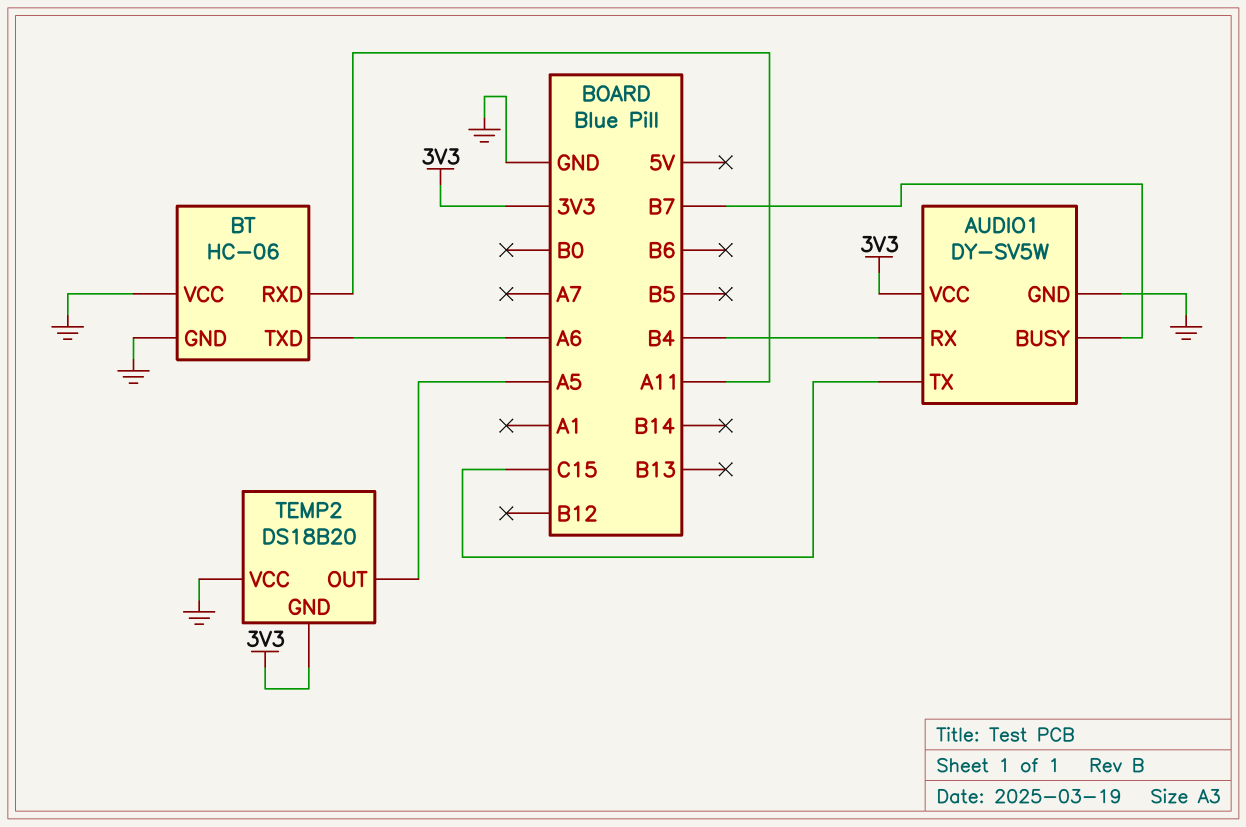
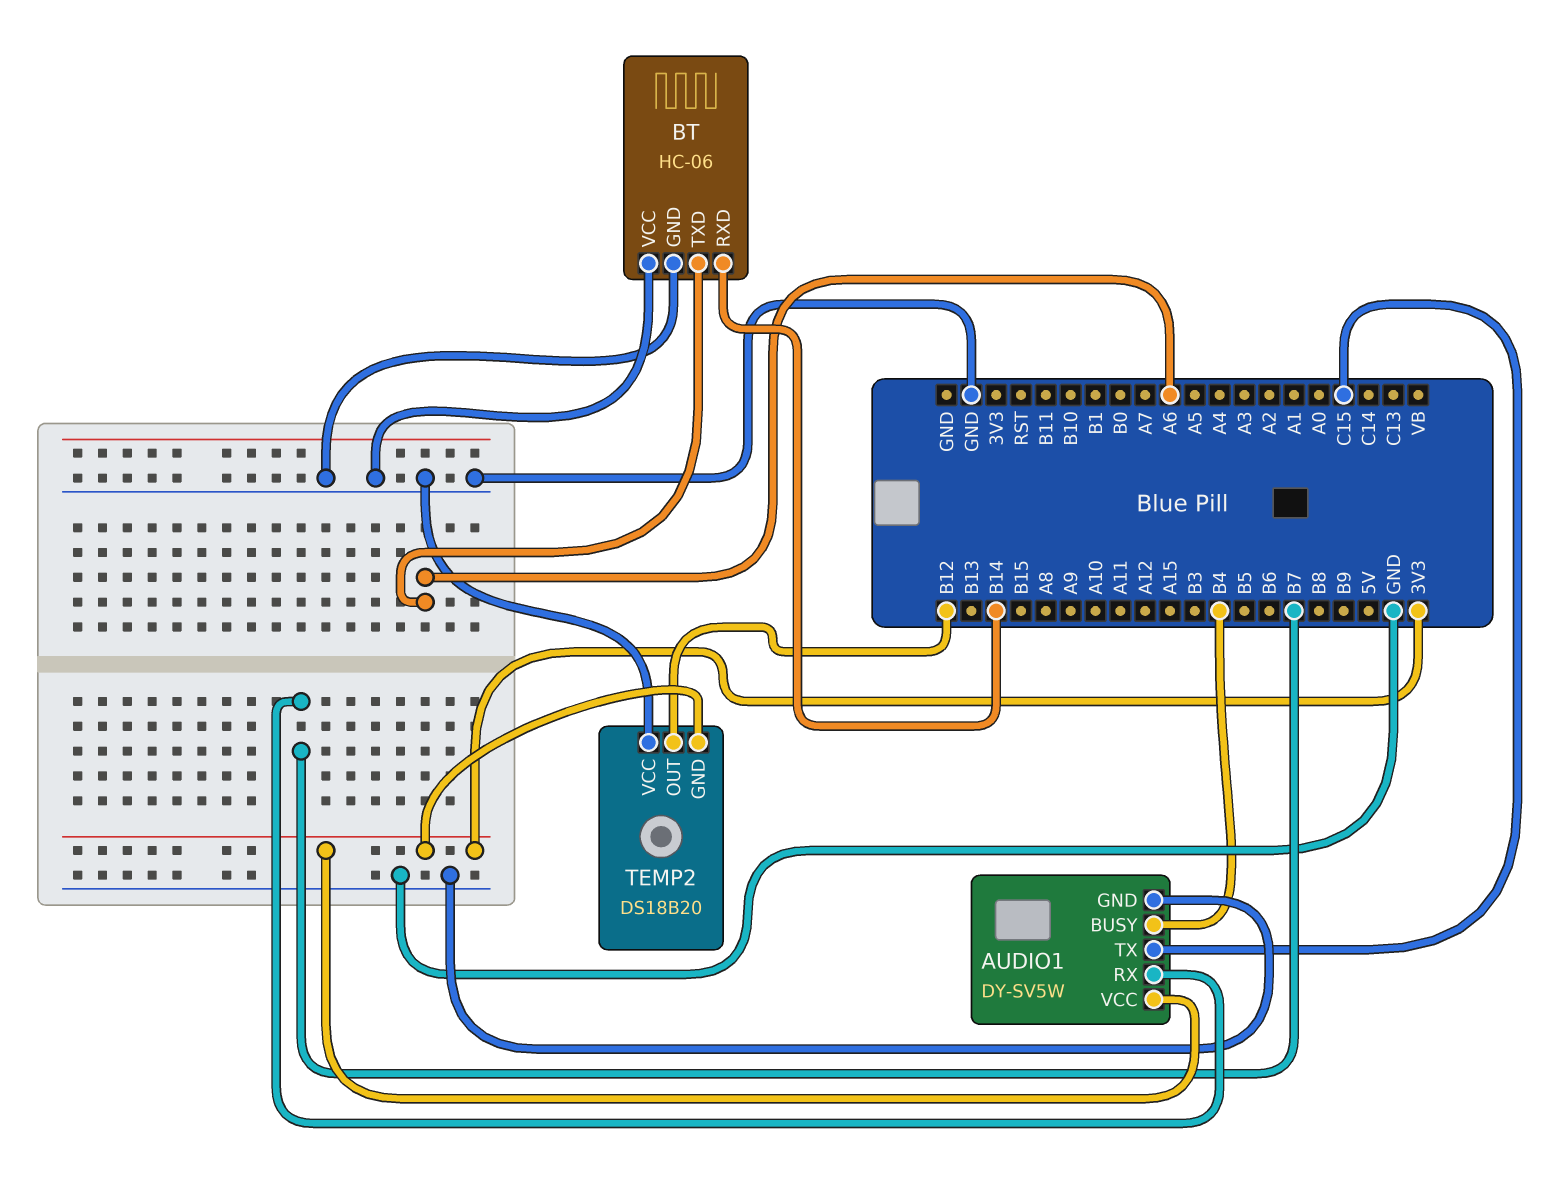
AUDIO1 pin BUSY: B7 -> B4
AUDIO1 pin RX: B4 -> B7
BT pin RXD: A11 -> B14
TEMP2 pin OUT: A5 -> B12

